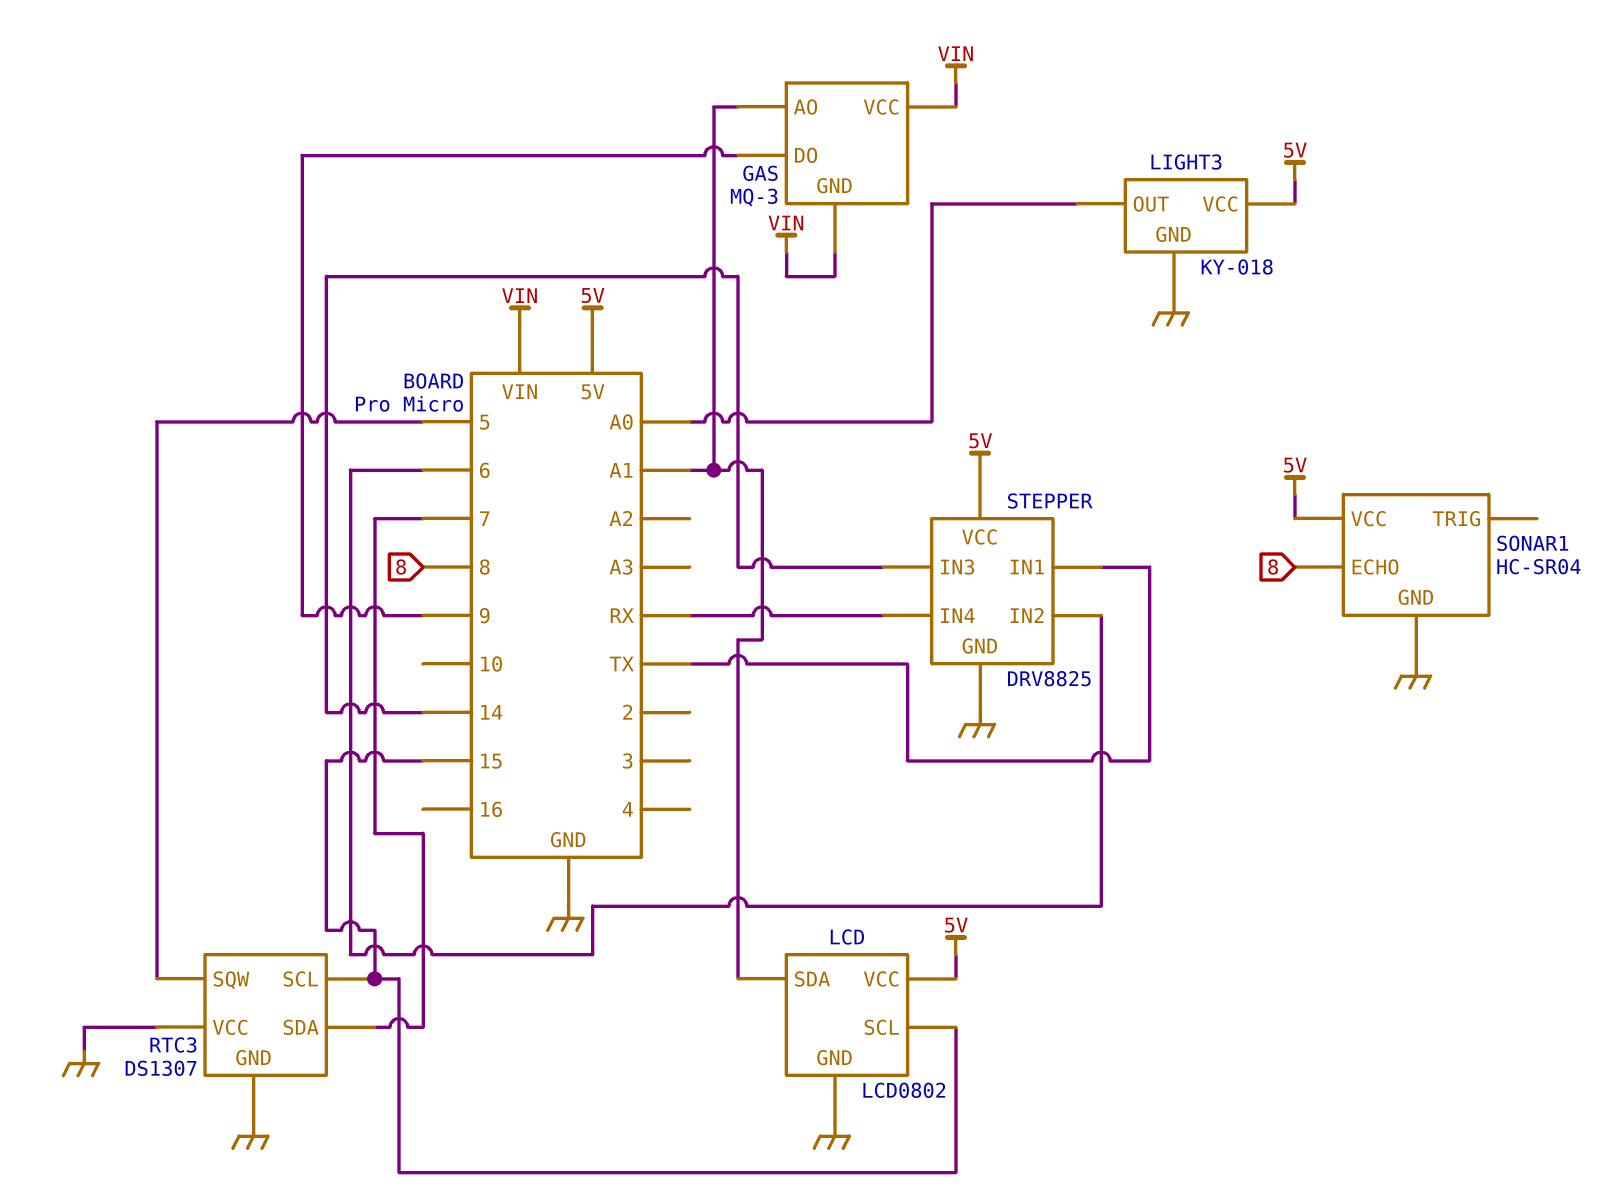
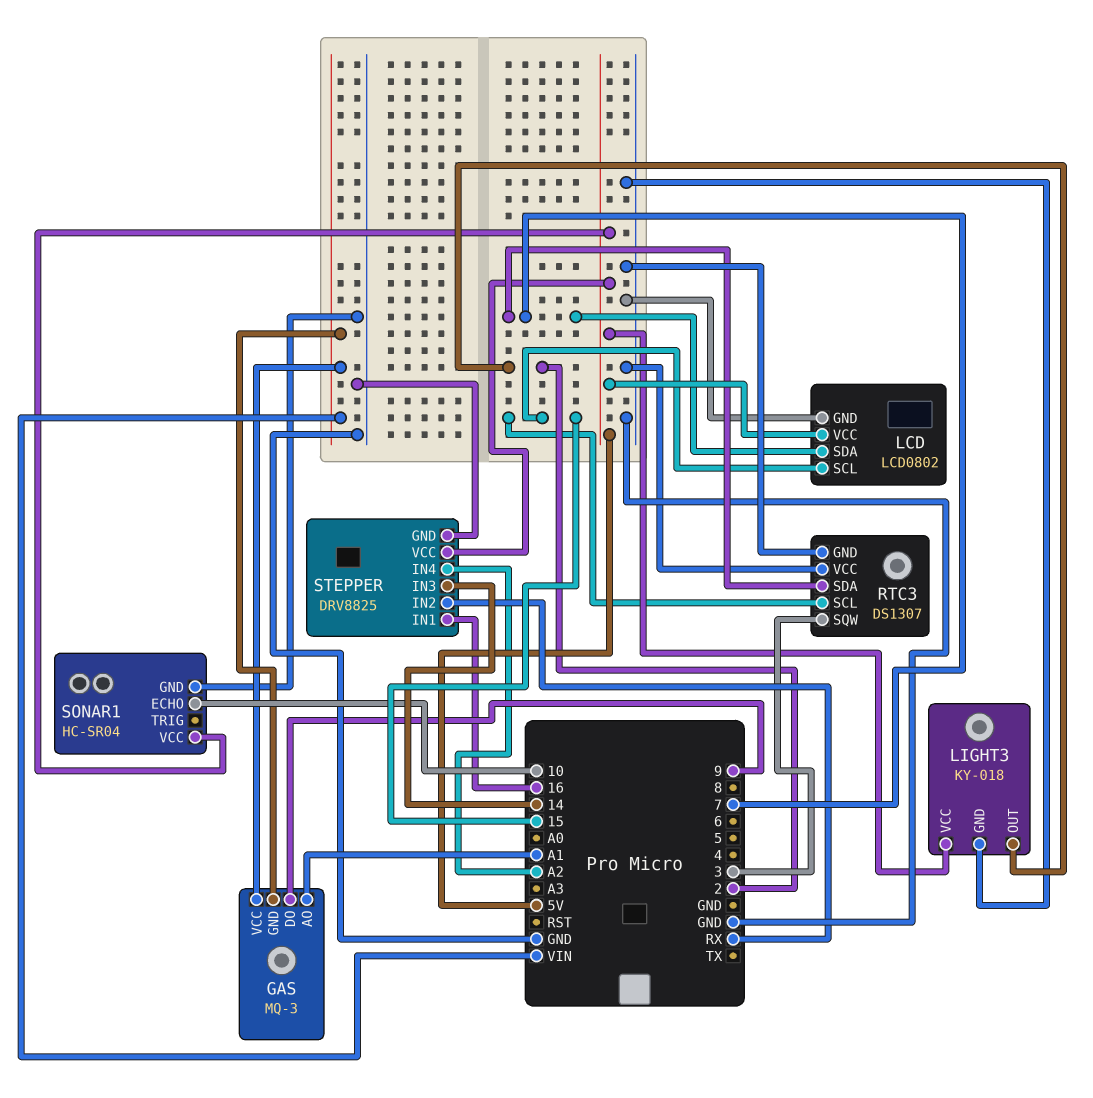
LCD pin SDA: A1 -> 7
LIGHT3 pin OUT: A0 -> 2
RTC3 pin SQW: 5 -> 3
SONAR1 pin ECHO: 8 -> 10
STEPPER pin IN1: TX -> 16
STEPPER pin IN2: 6 -> RX
STEPPER pin IN4: RX -> A2

